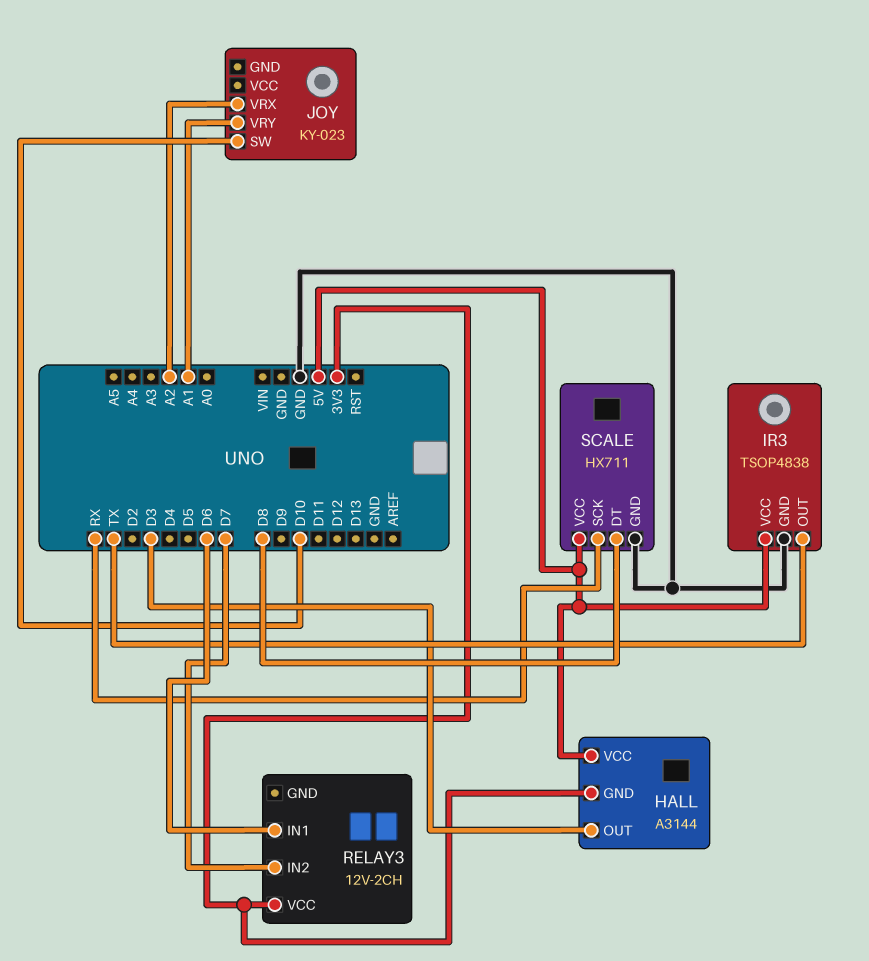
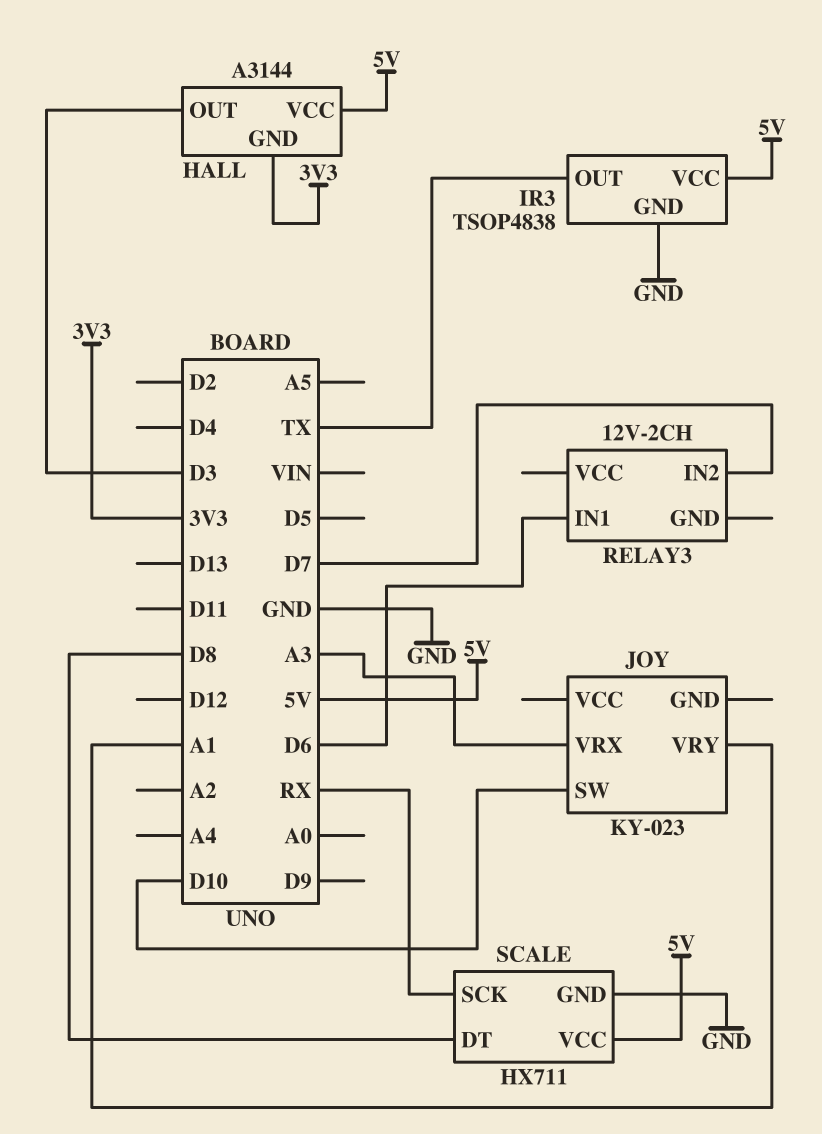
JOY pin VRX: A2 -> A3
RELAY3 pin VCC: 3V3 -> none

